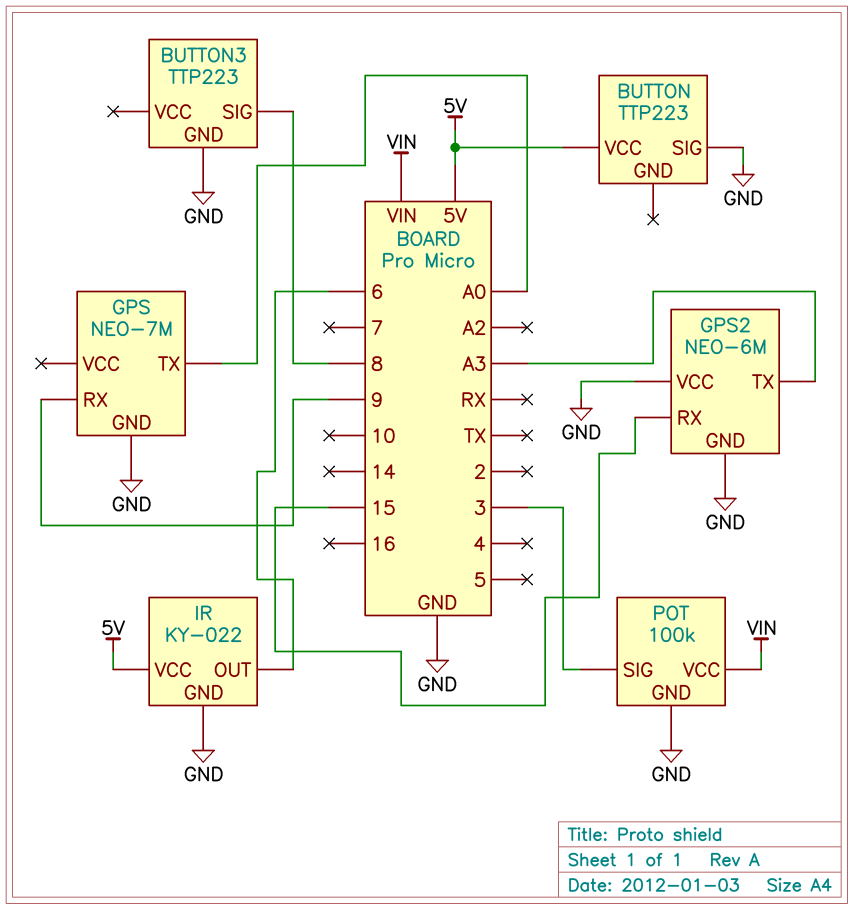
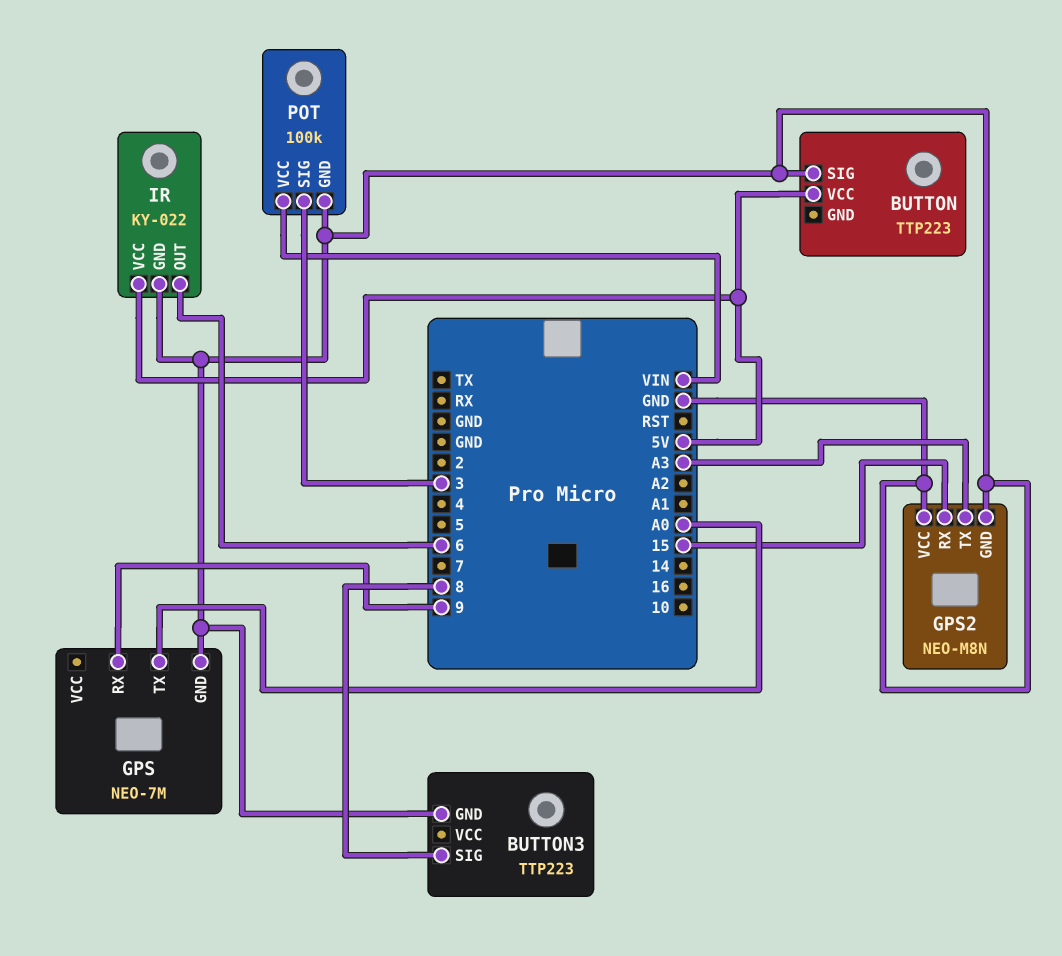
GPS2: NEO-6M -> NEO-M8N

